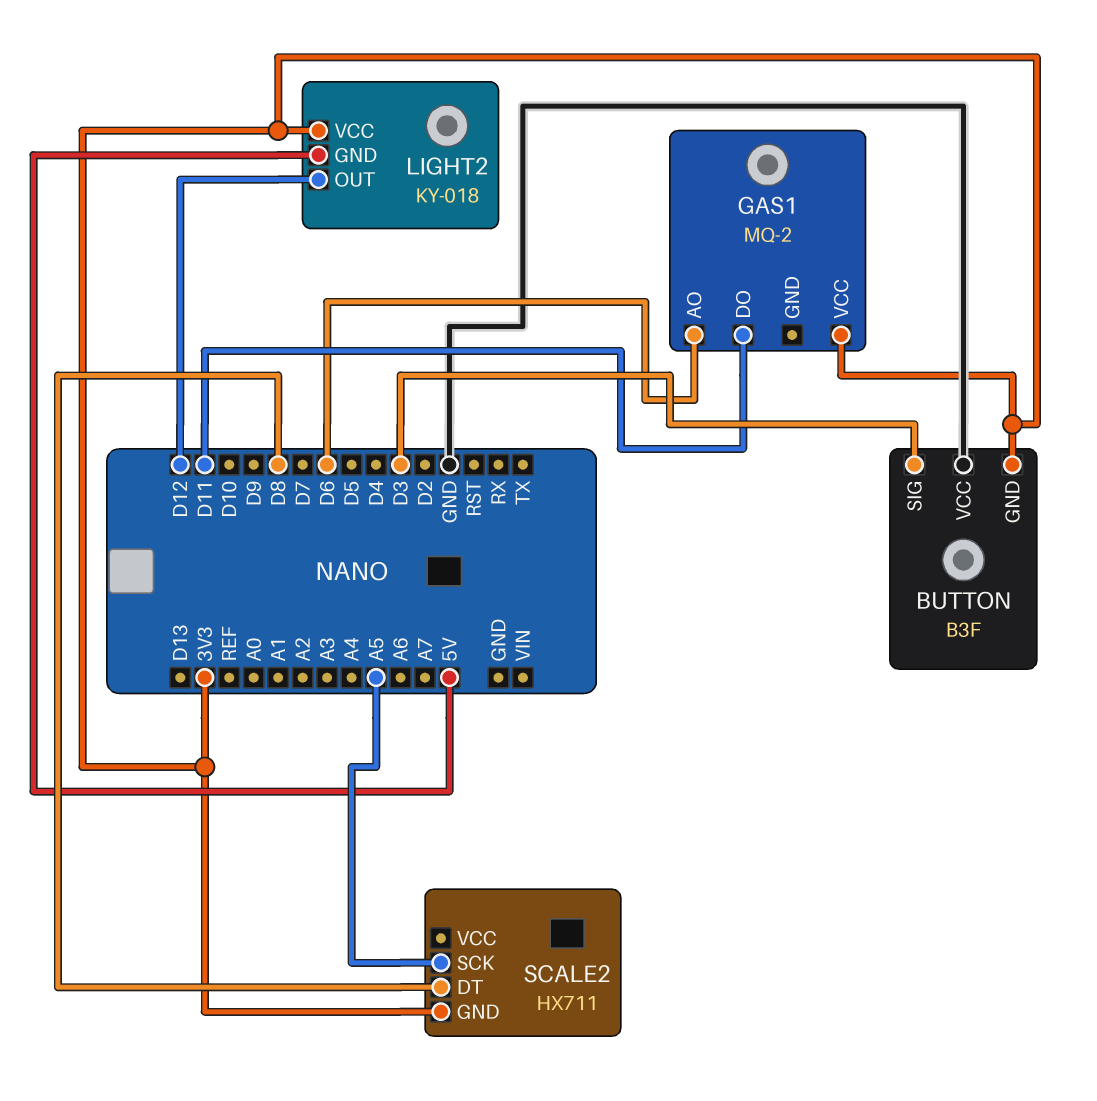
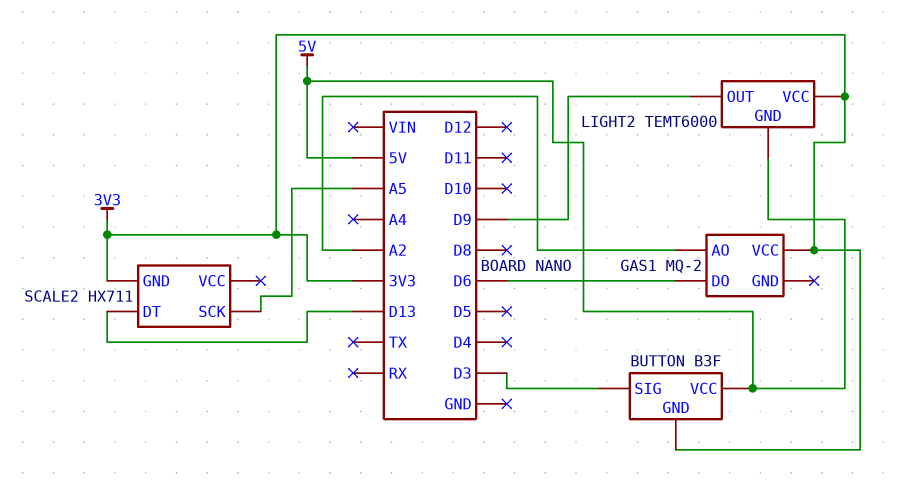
BUTTON pin VCC: GND -> 5V
GAS1 pin AO: D6 -> A2
GAS1 pin DO: D11 -> D6
LIGHT2: KY-018 -> TEMT6000
LIGHT2 pin OUT: D12 -> D9
SCALE2 pin DT: D8 -> D13

